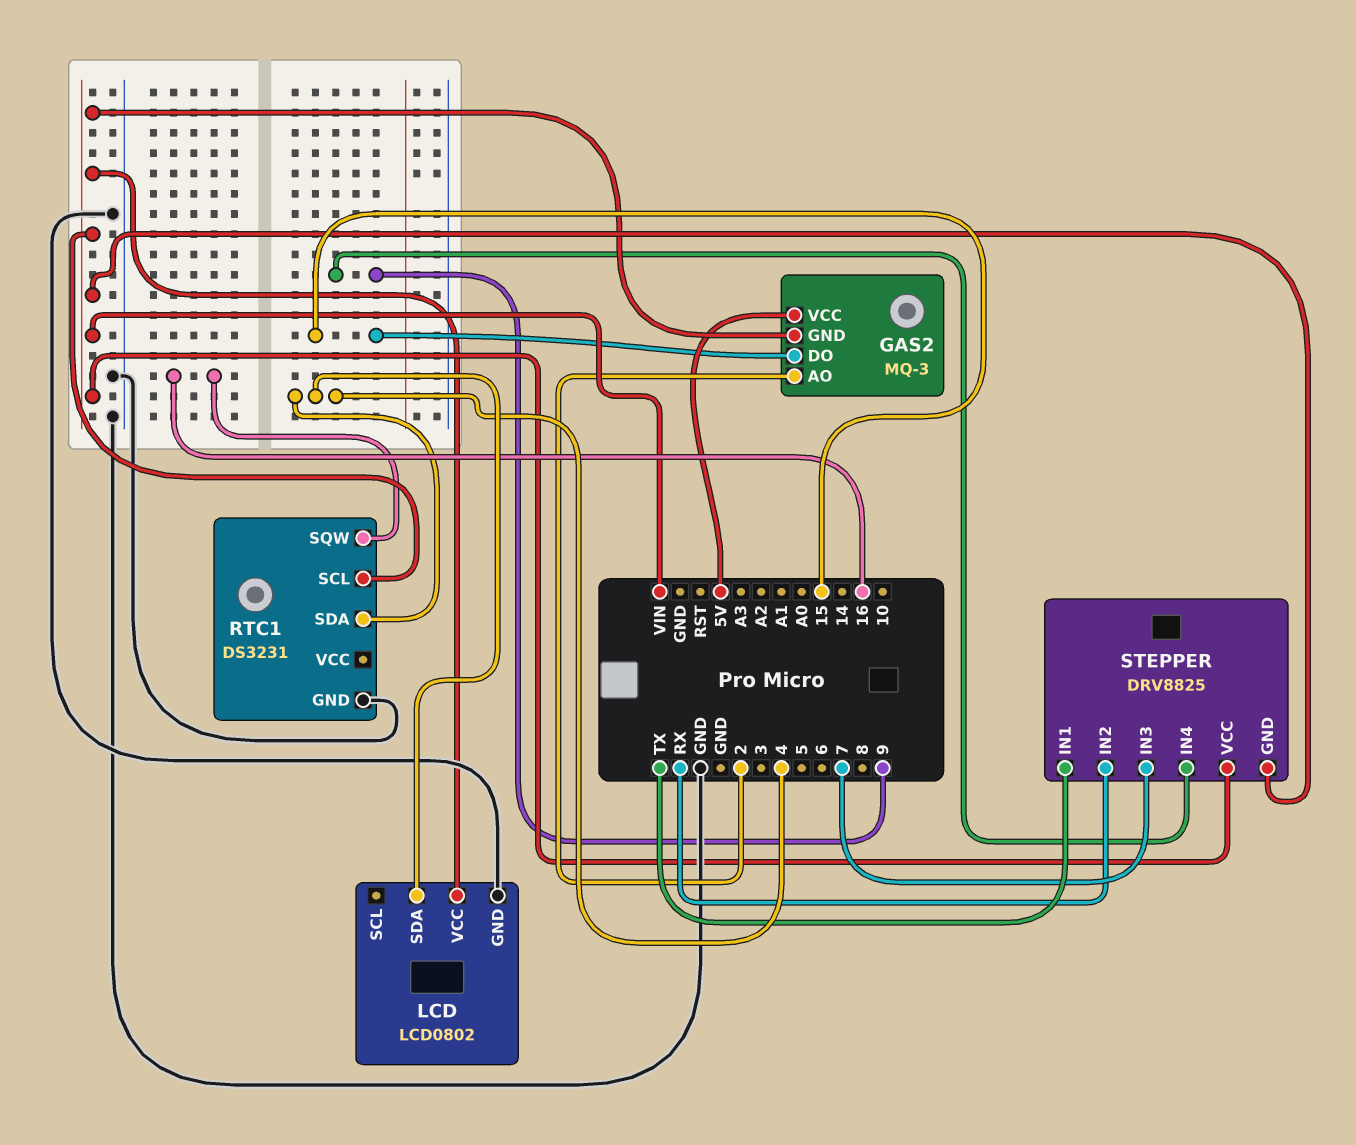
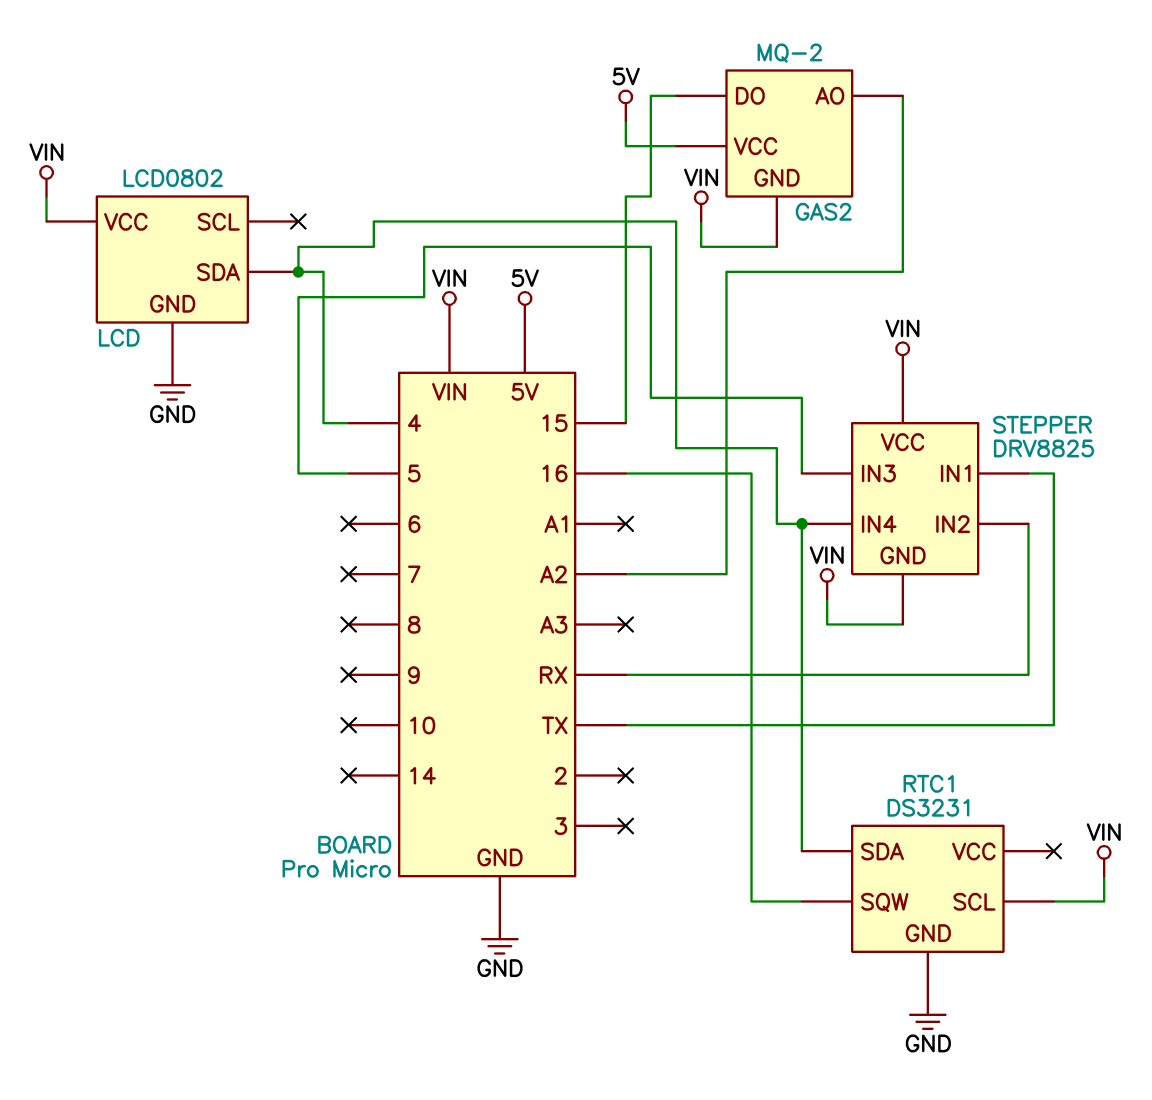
GAS2: MQ-3 -> MQ-2
GAS2 pin AO: 2 -> A2
STEPPER pin IN3: 7 -> 5
STEPPER pin IN4: 9 -> 4

